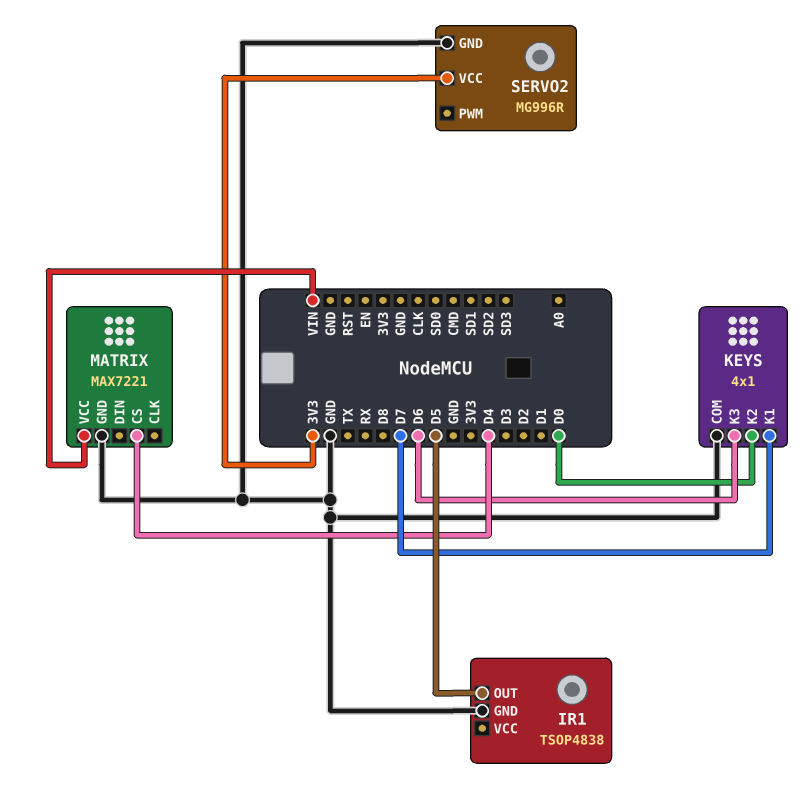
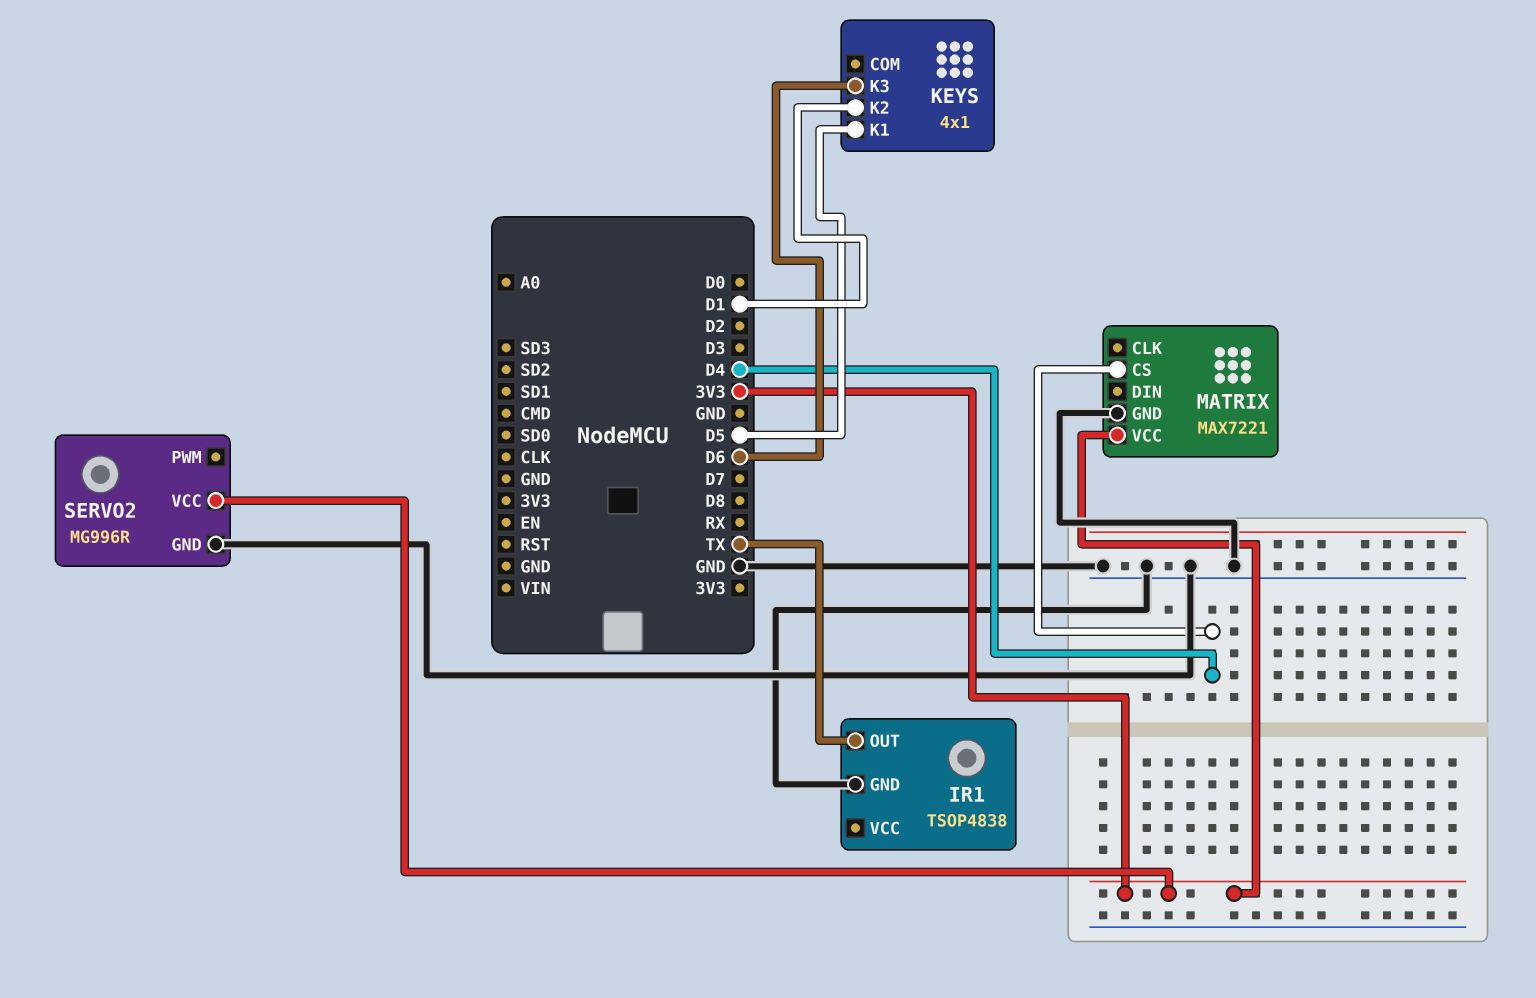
IR1 pin OUT: D5 -> TX
KEYS pin COM: GND -> none
KEYS pin K1: D7 -> D5
KEYS pin K2: D0 -> D1
MATRIX pin VCC: VIN -> 3V3

